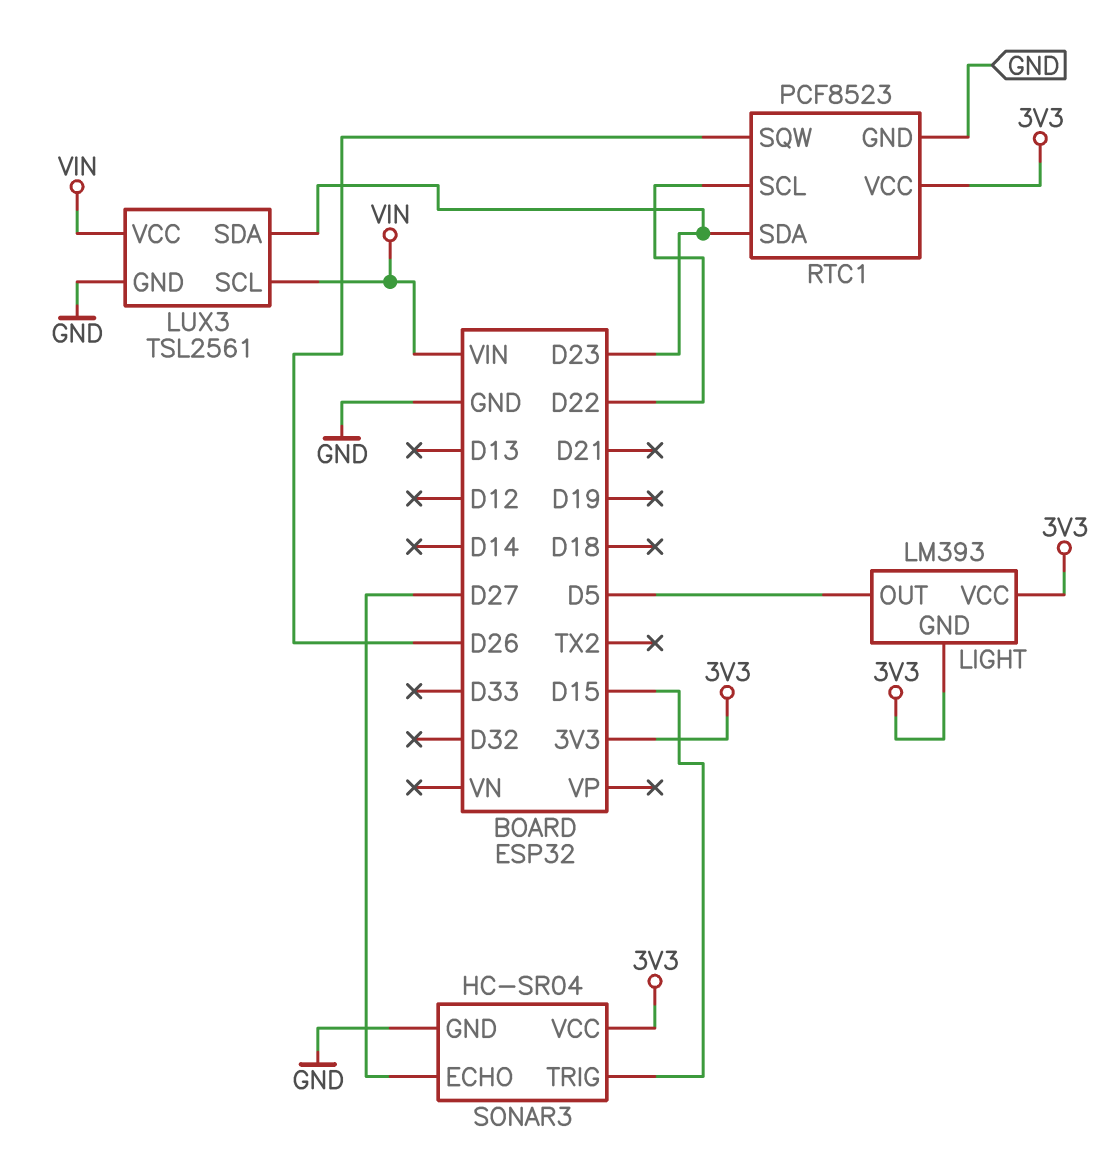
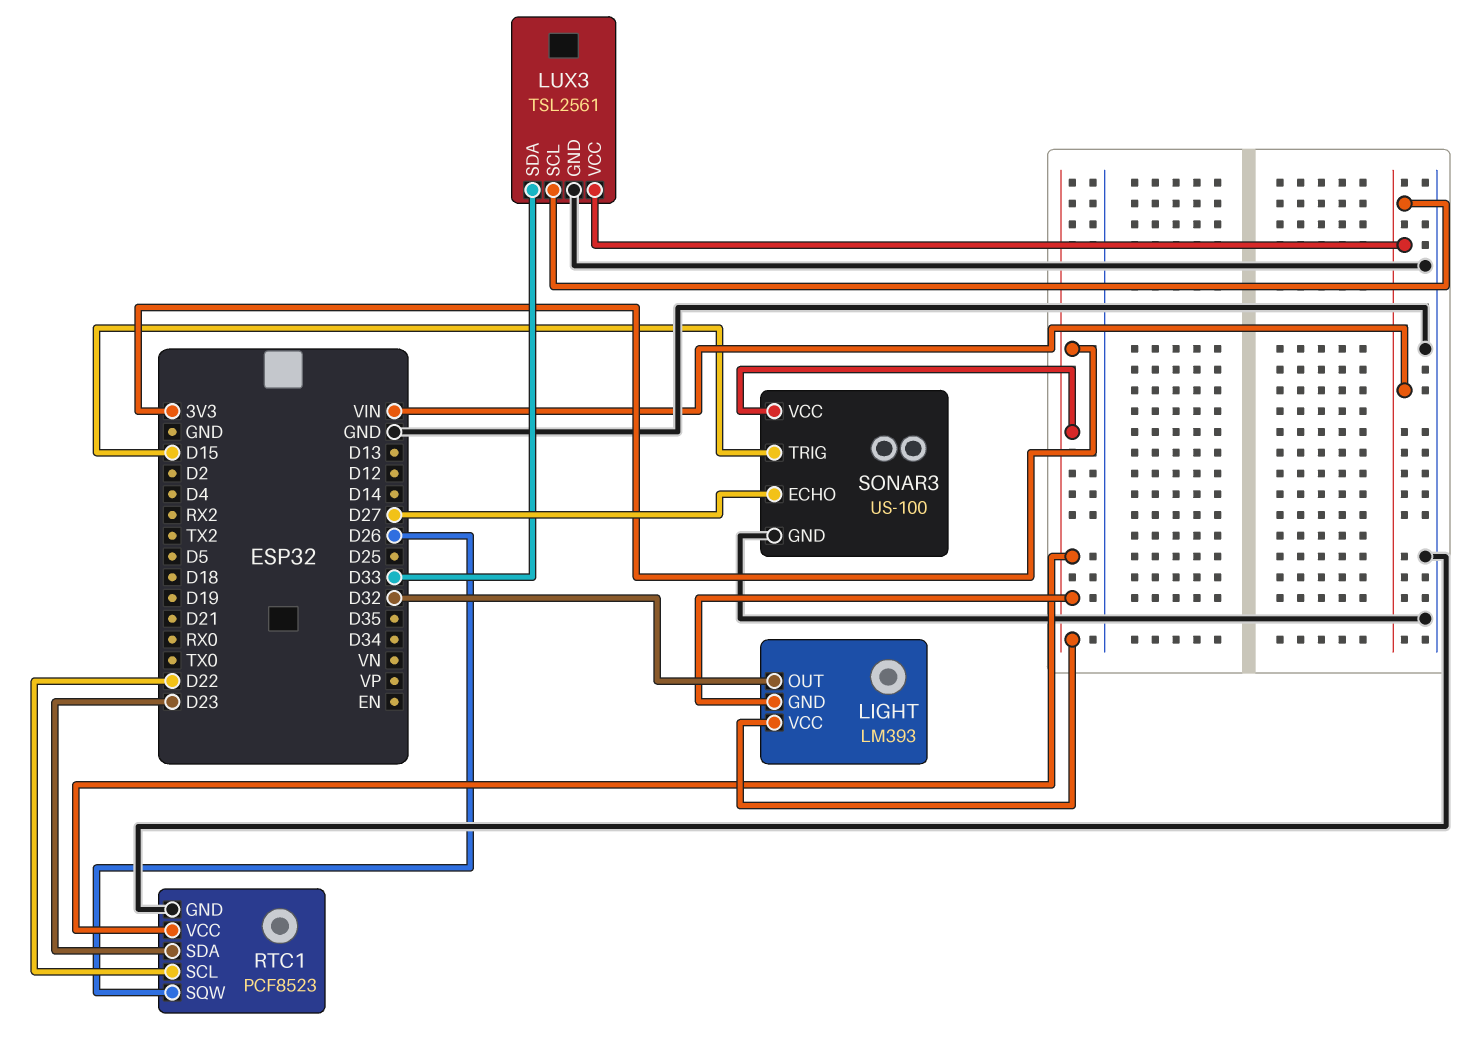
LIGHT pin OUT: D5 -> D32
LUX3 pin SDA: D23 -> D33
SONAR3: HC-SR04 -> US-100

